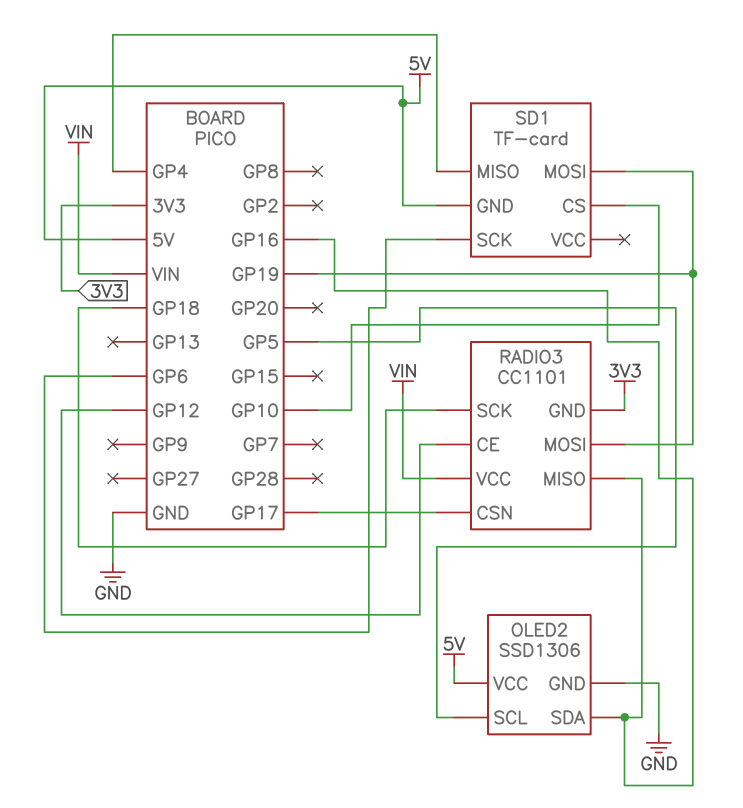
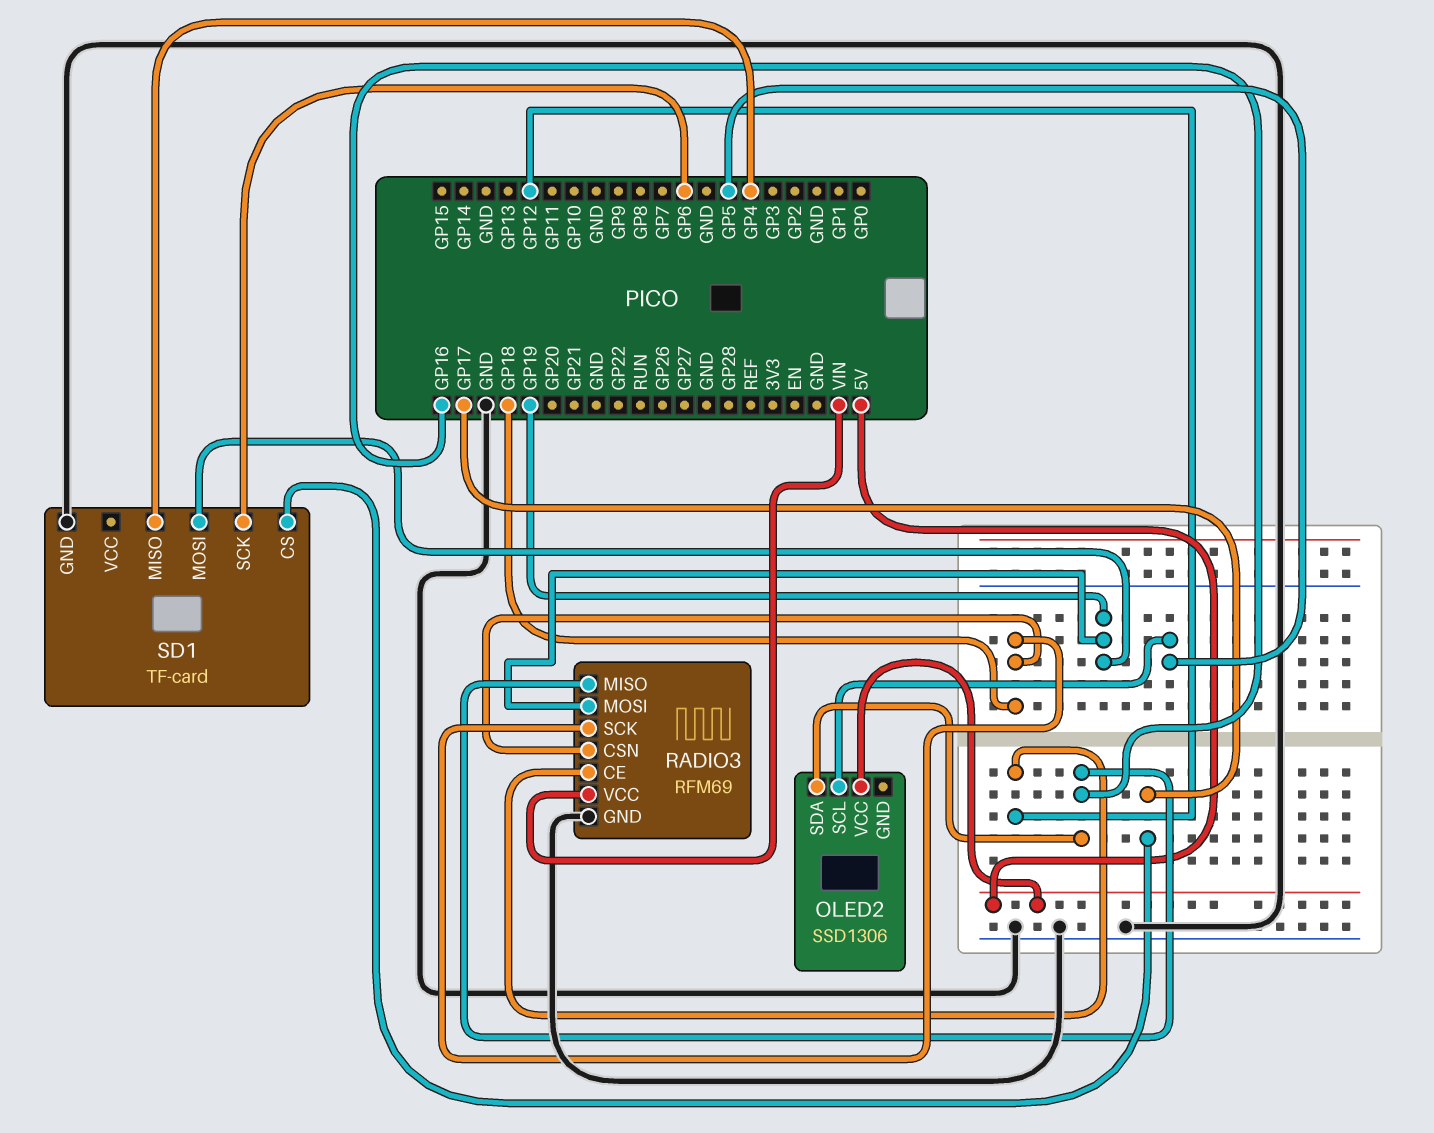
OLED2 pin GND: GND -> none
RADIO3: CC1101 -> RFM69
RADIO3 pin CSN: GP17 -> GP18
RADIO3 pin GND: 3V3 -> GND
SD1 pin CS: GP10 -> GP17
SD1 pin GND: 5V -> GND

